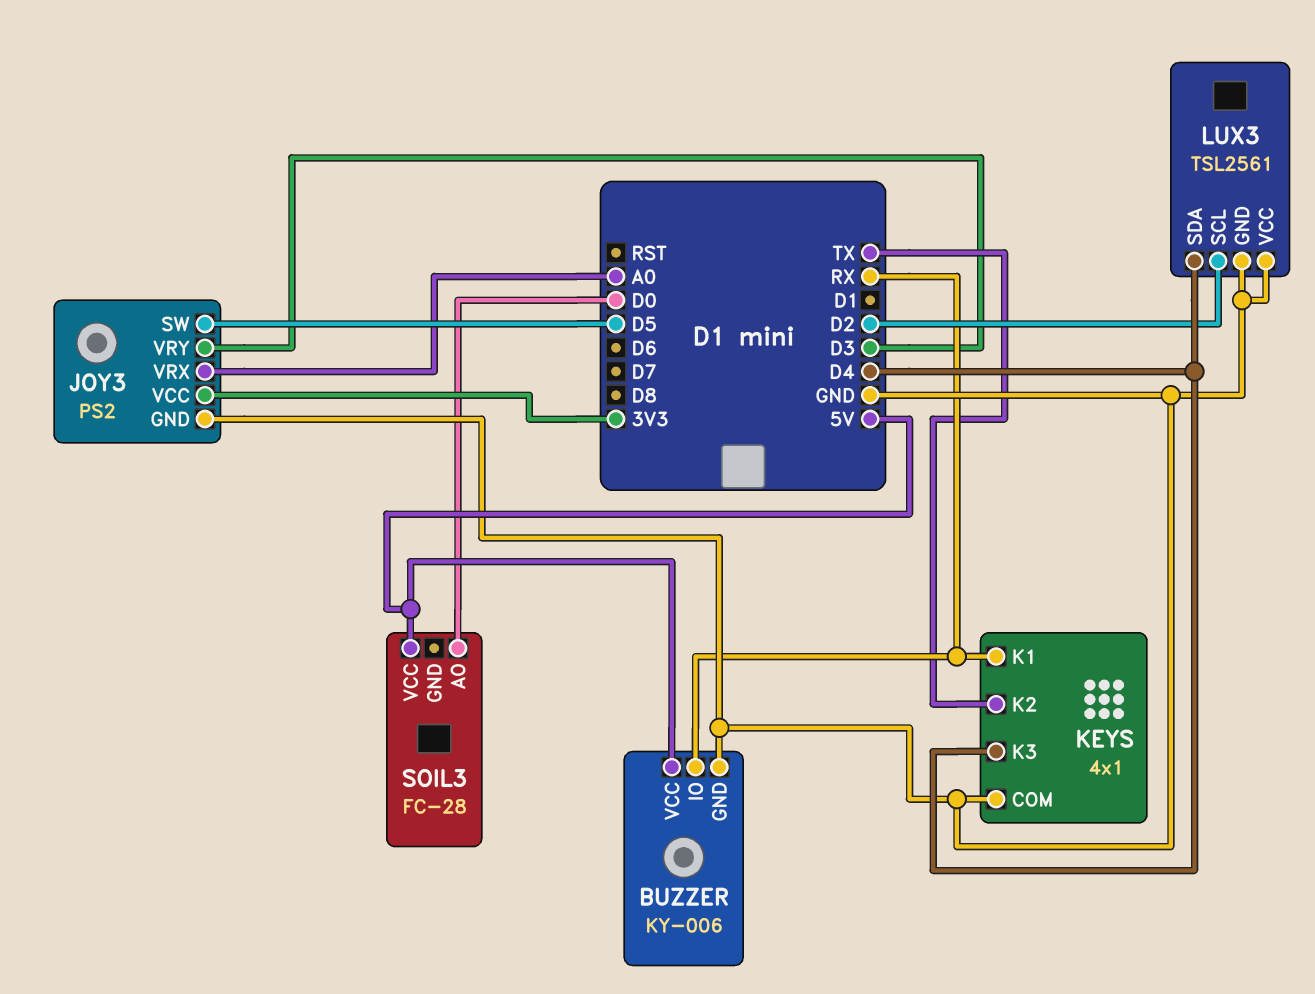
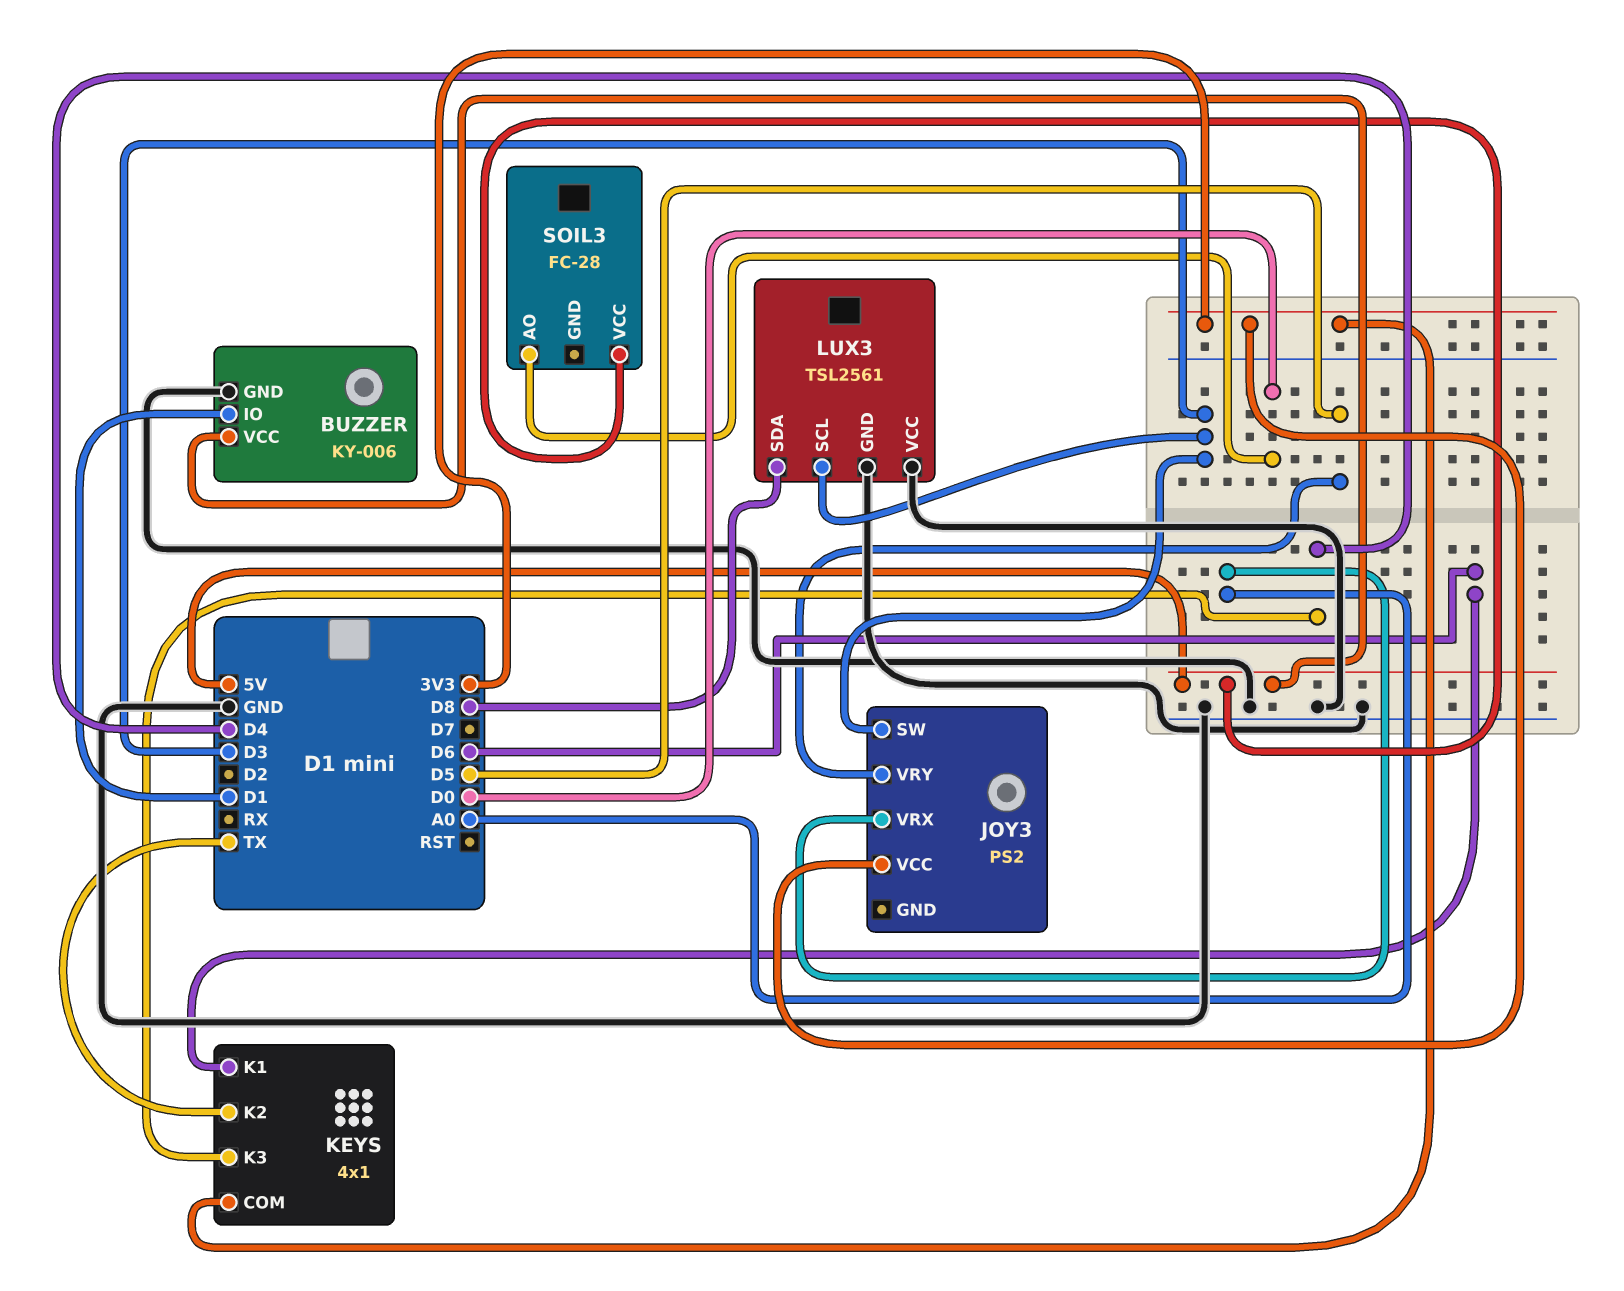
BUZZER pin IO: RX -> D1
JOY3 pin GND: GND -> none
JOY3 pin SW: D5 -> D3
JOY3 pin VRY: D3 -> D5
KEYS pin COM: GND -> 3V3
KEYS pin K1: RX -> D6
LUX3 pin SCL: D2 -> D3
LUX3 pin SDA: D4 -> D8

